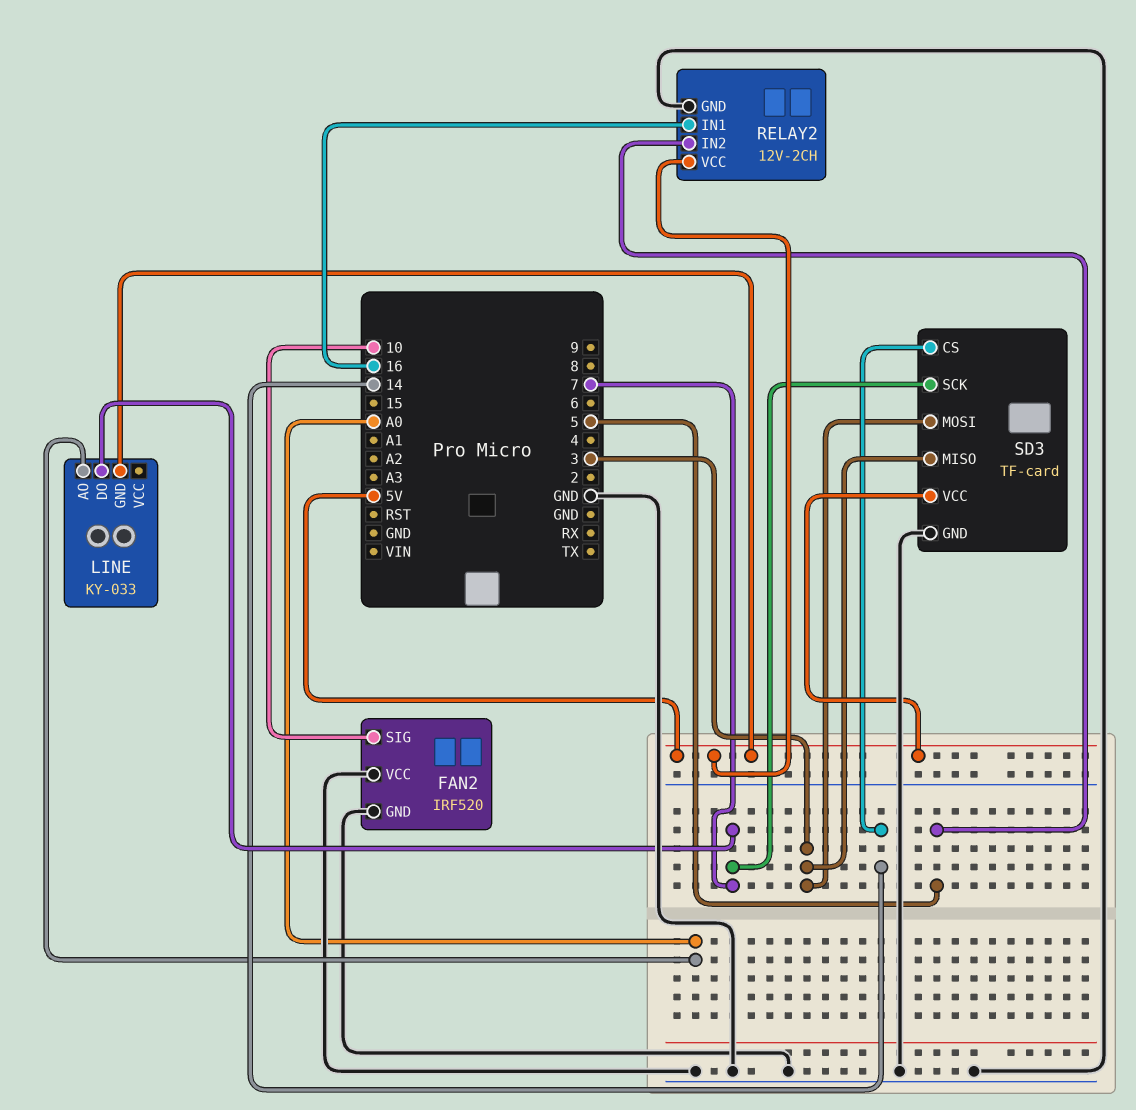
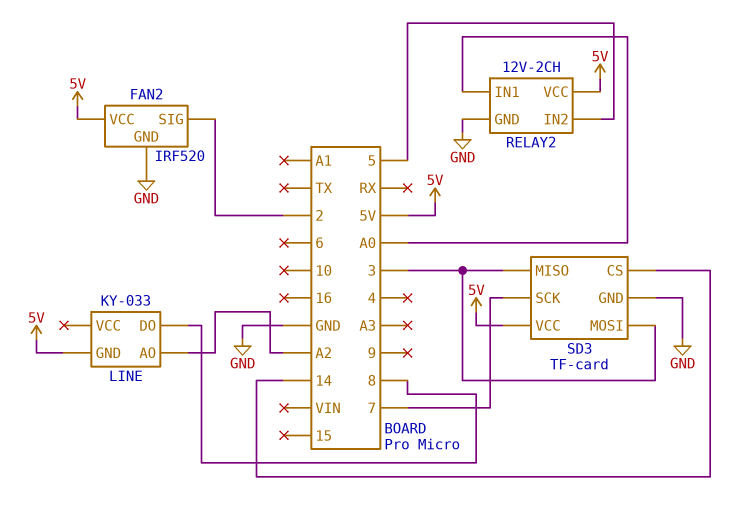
FAN2 pin SIG: 10 -> 2
FAN2 pin VCC: GND -> 5V
LINE pin AO: A0 -> A2
LINE pin DO: 7 -> 8
RELAY2 pin IN1: 16 -> A0

